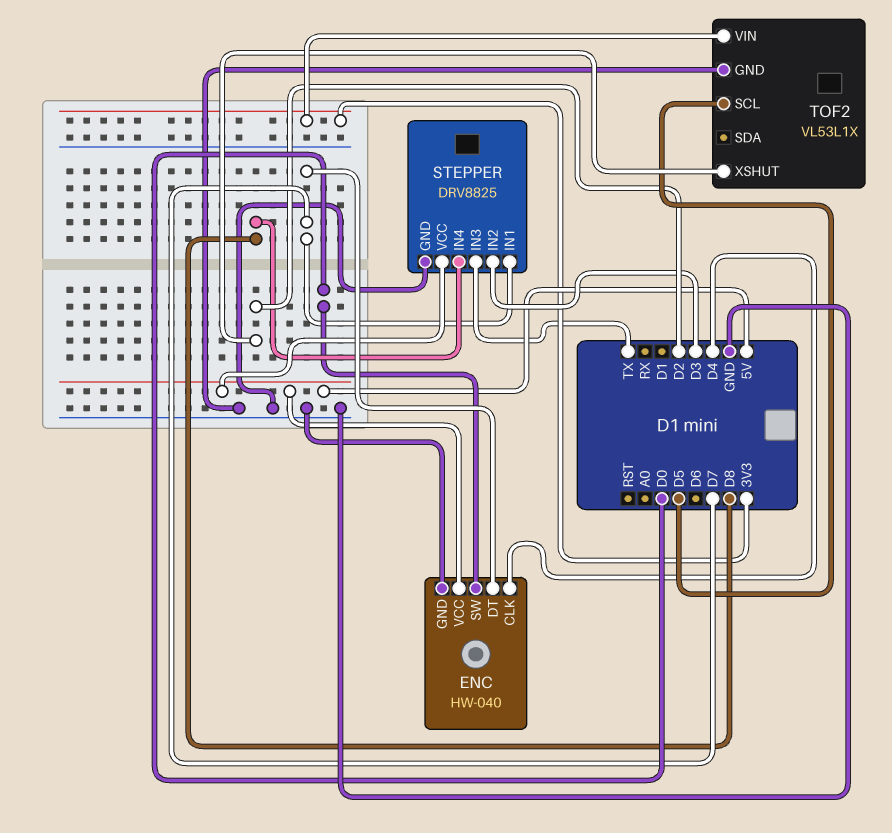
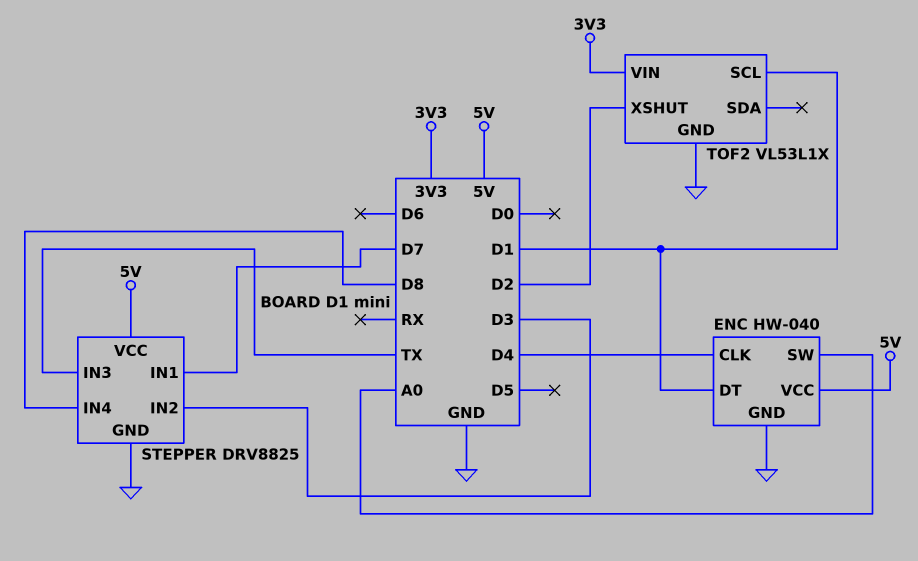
ENC pin DT: D7 -> D1
ENC pin SW: D0 -> A0
TOF2 pin SCL: D5 -> D1

